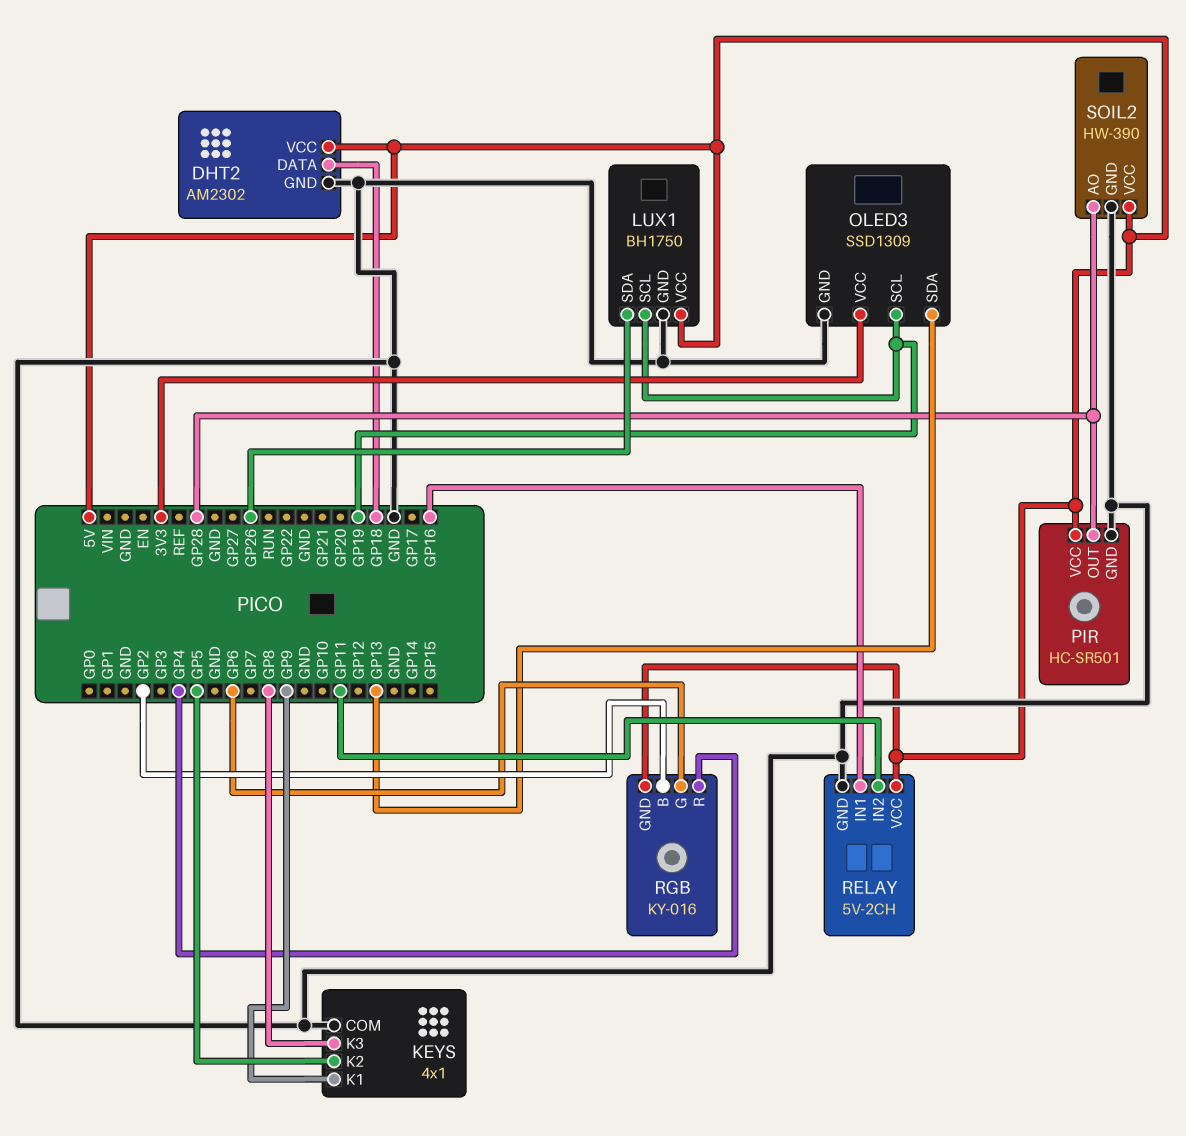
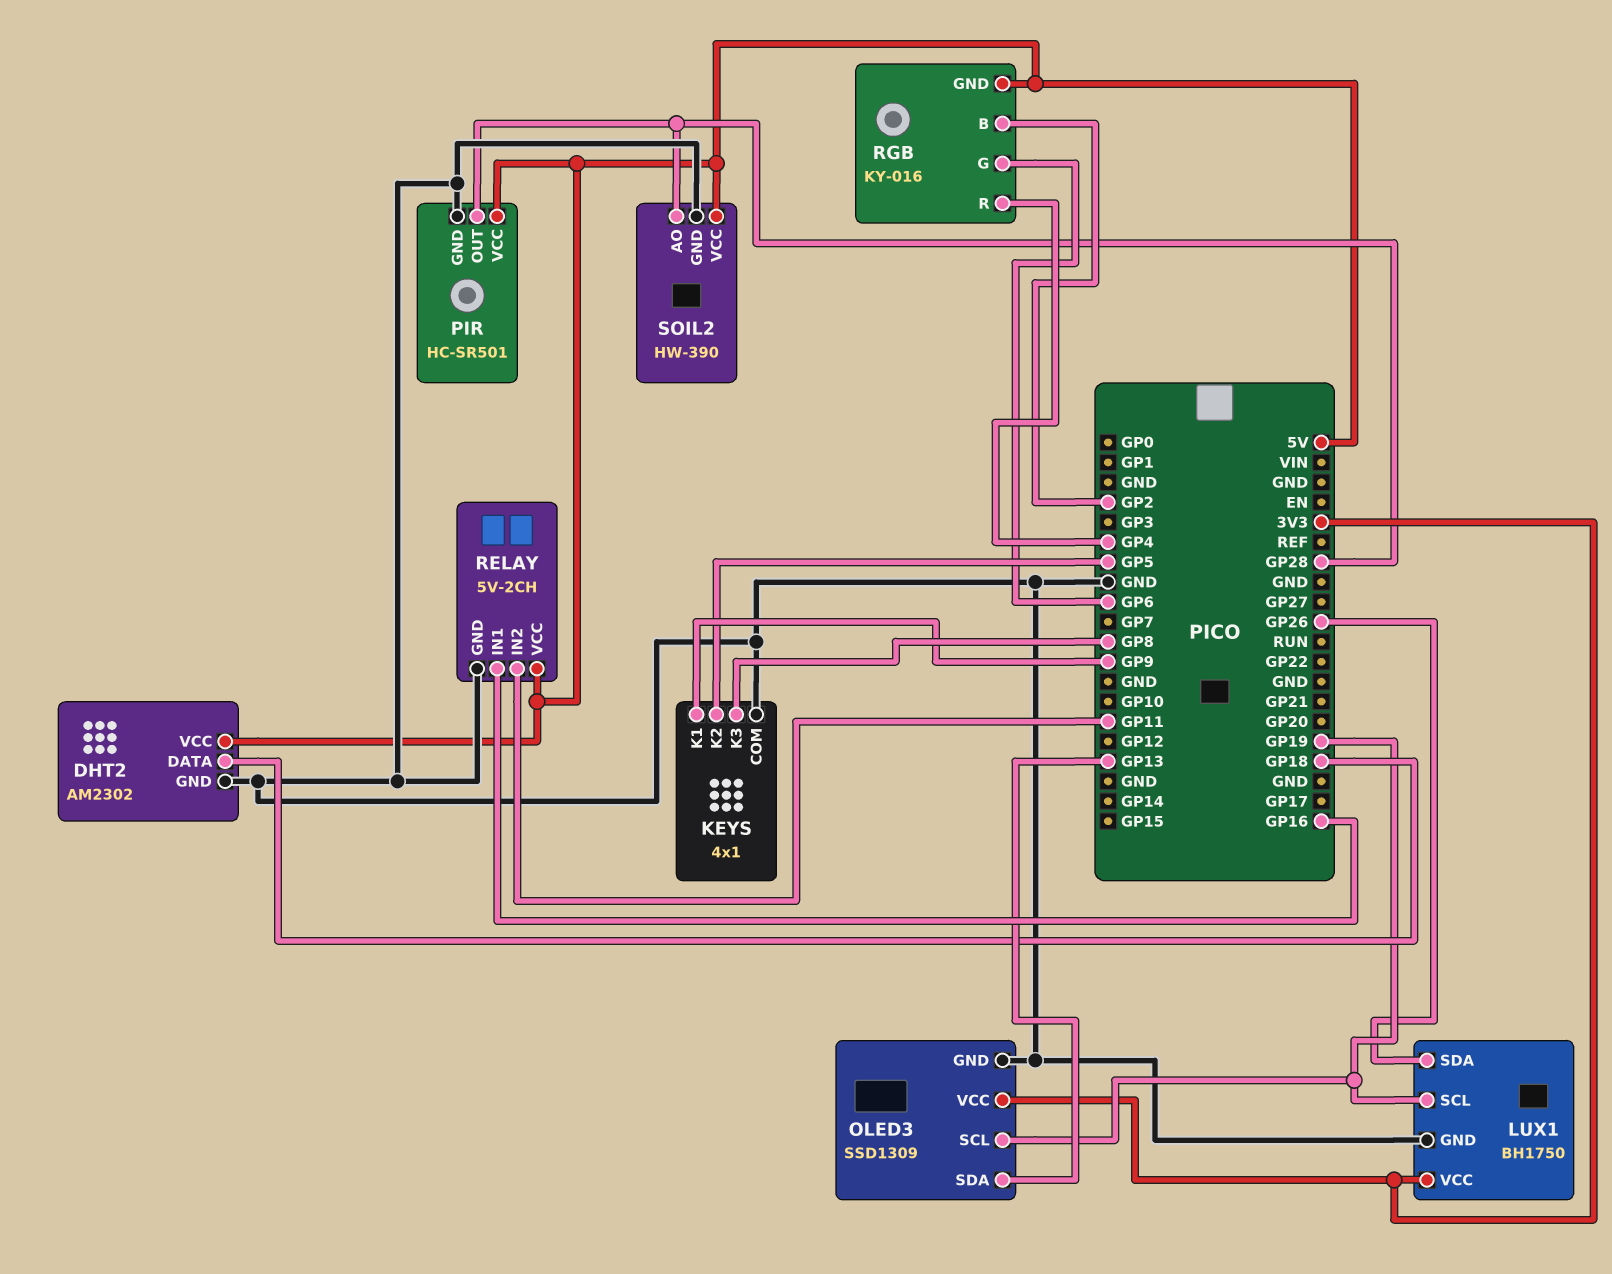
LUX1 pin VCC: 5V -> 3V3

